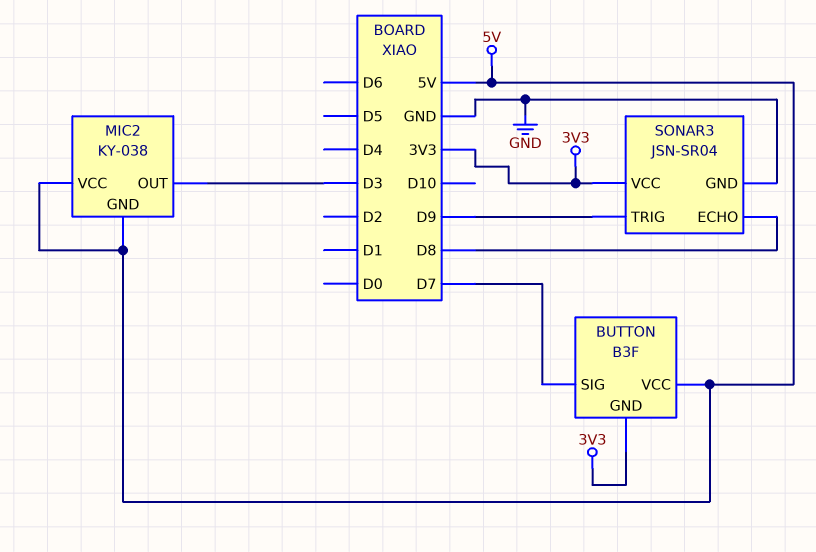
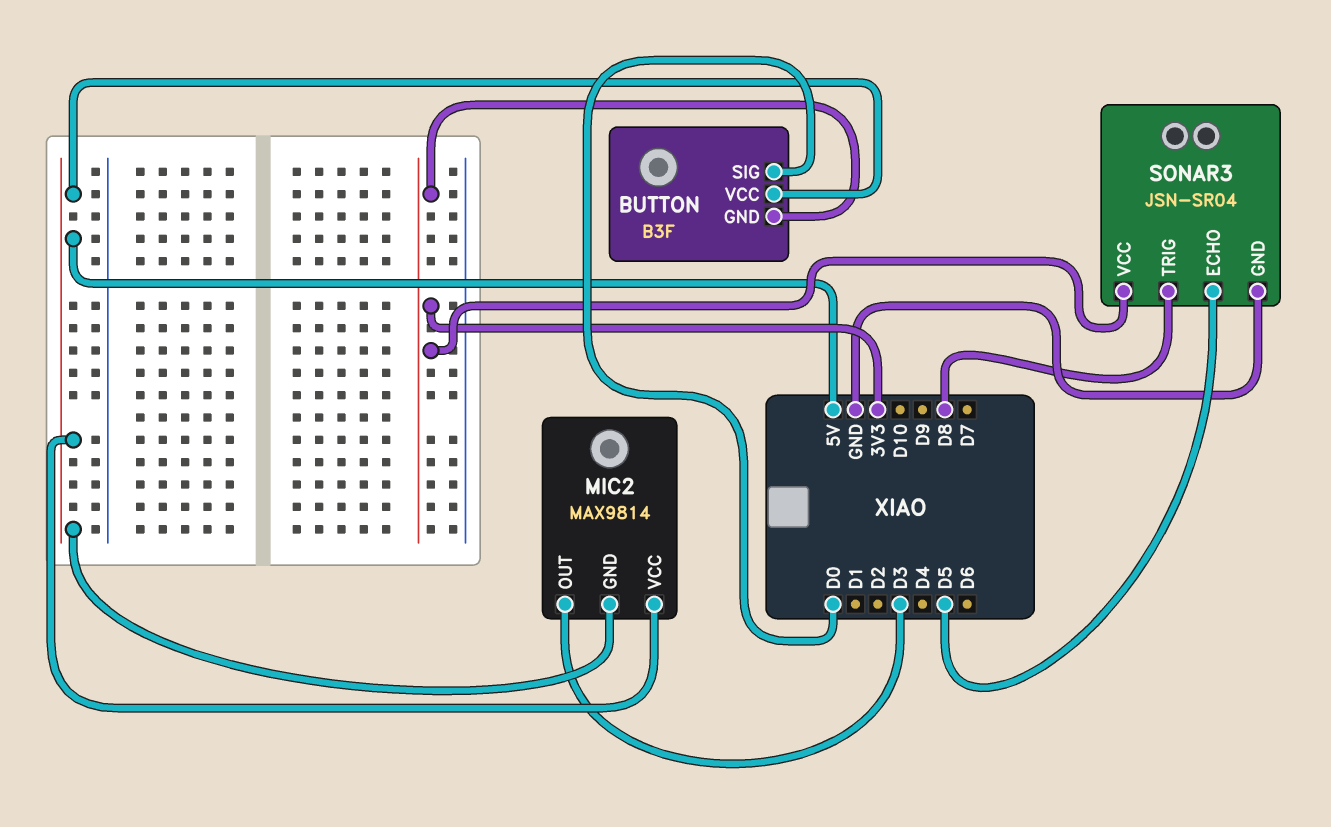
BUTTON pin SIG: D7 -> D0
MIC2: KY-038 -> MAX9814
SONAR3 pin ECHO: D8 -> D5
SONAR3 pin TRIG: D9 -> D8

